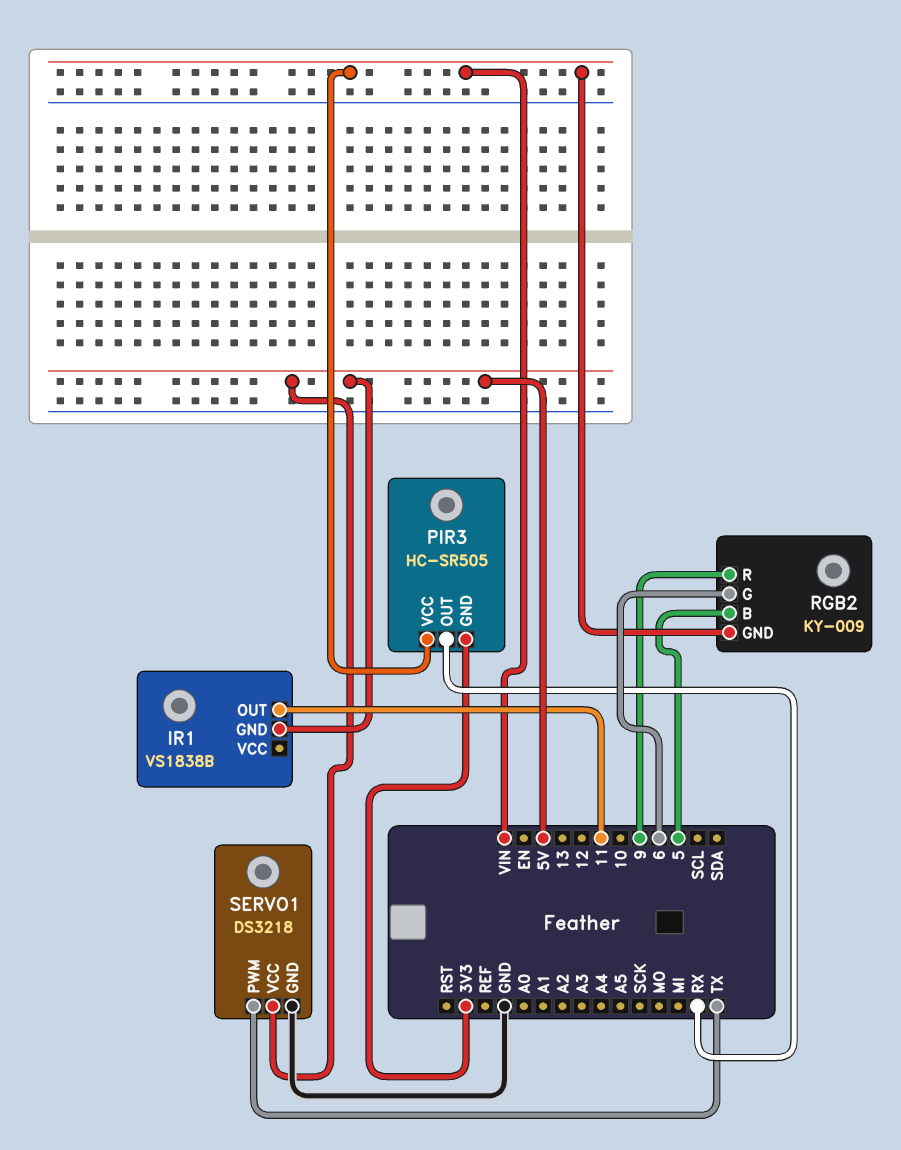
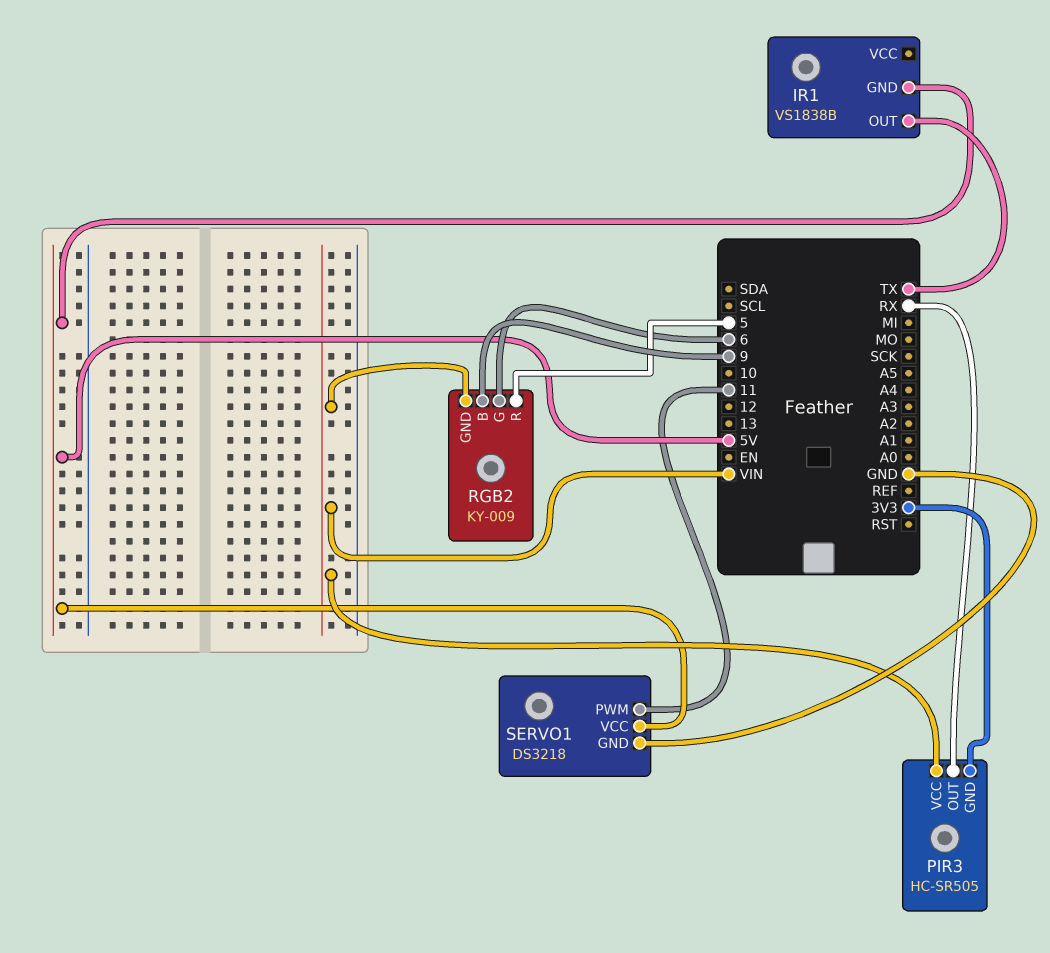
IR1 pin OUT: 11 -> TX
RGB2 pin B: 5 -> 9
RGB2 pin R: 9 -> 5
SERVO1 pin PWM: TX -> 11

